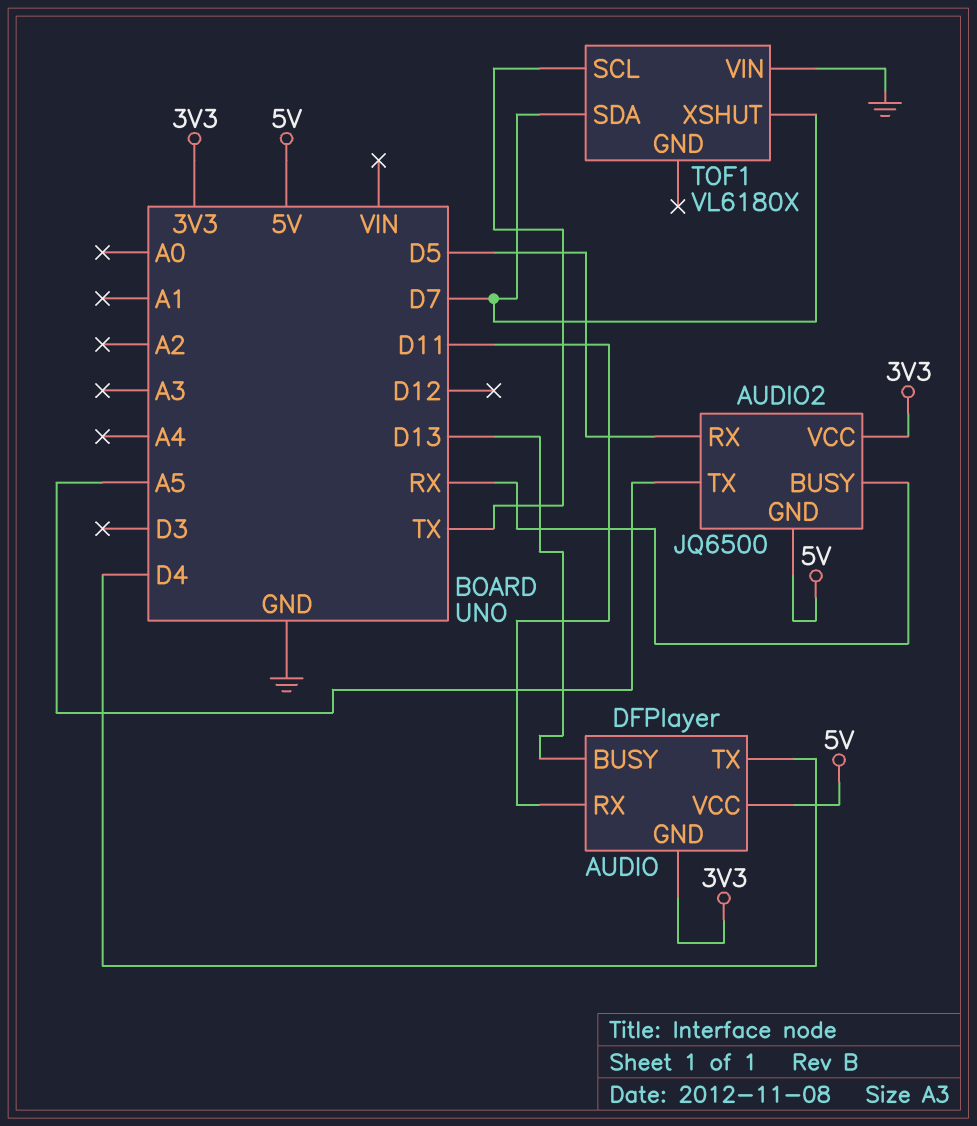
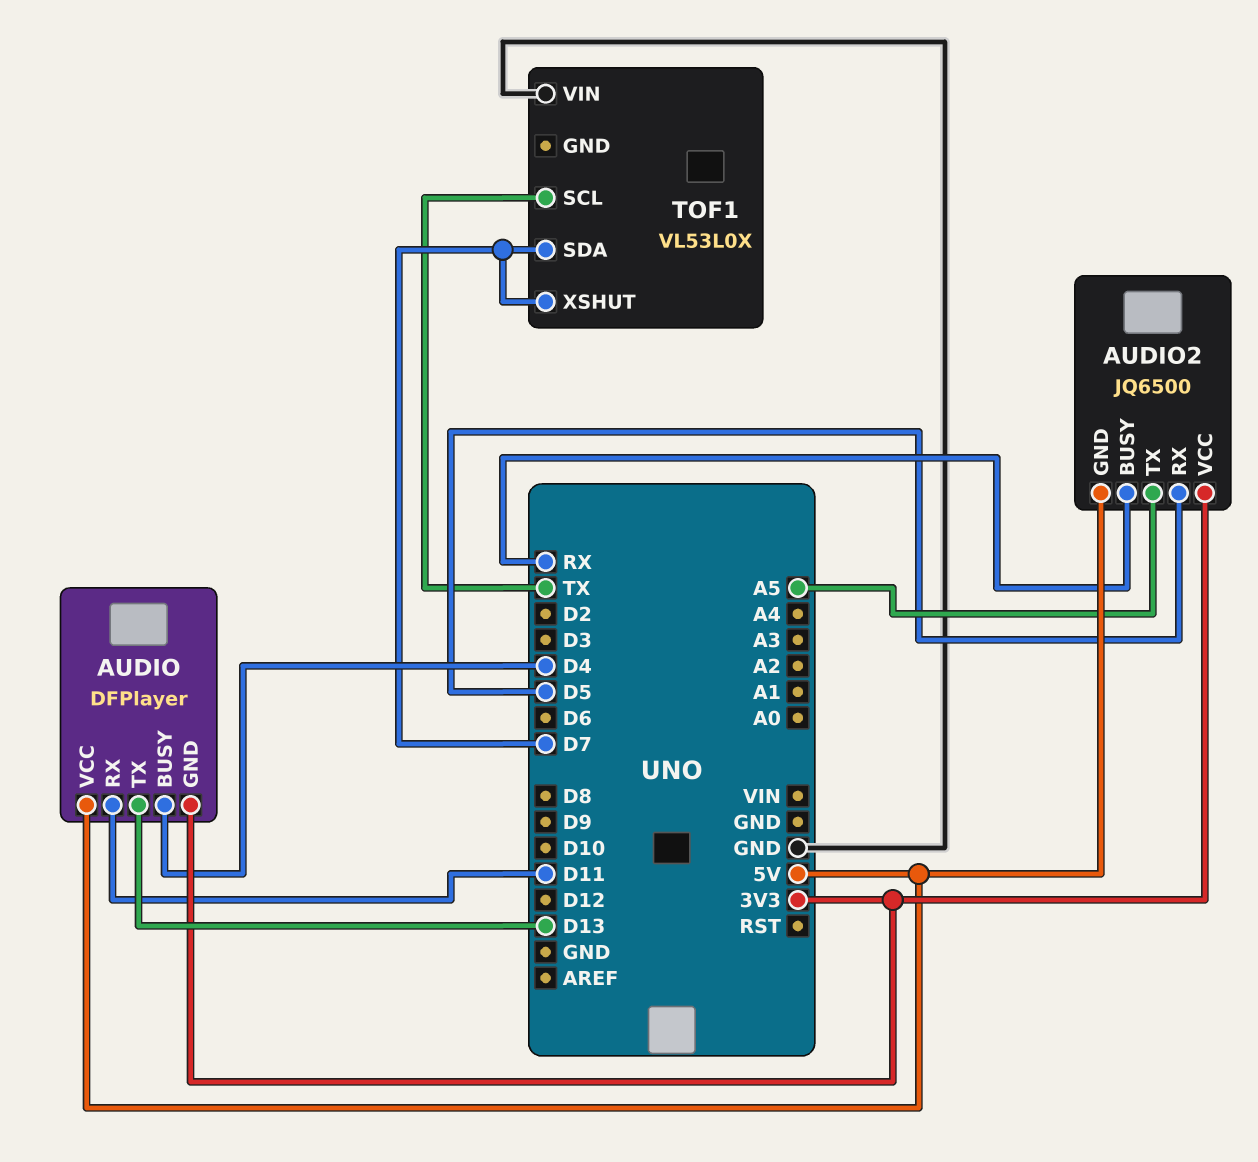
AUDIO pin BUSY: D13 -> D4
AUDIO pin TX: D4 -> D13
TOF1: VL6180X -> VL53L0X

